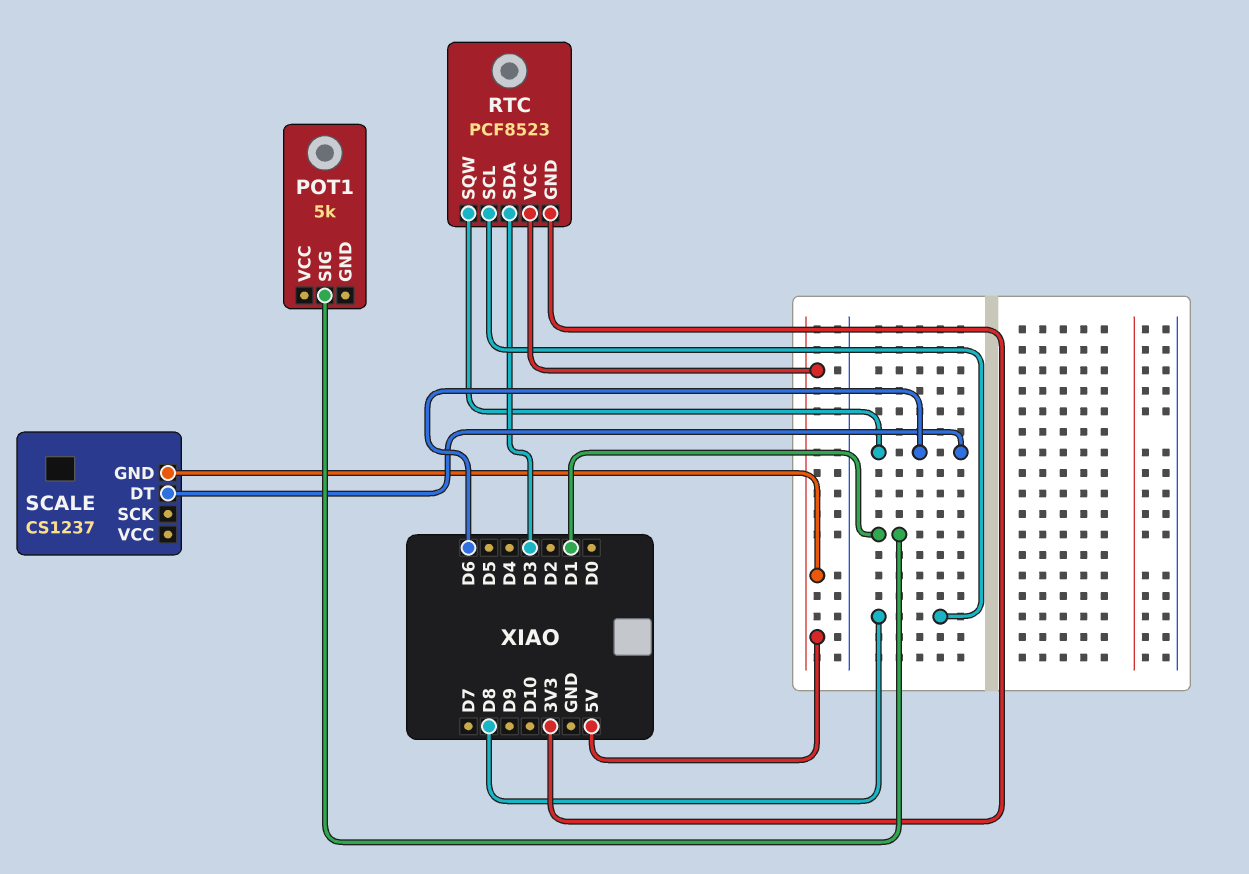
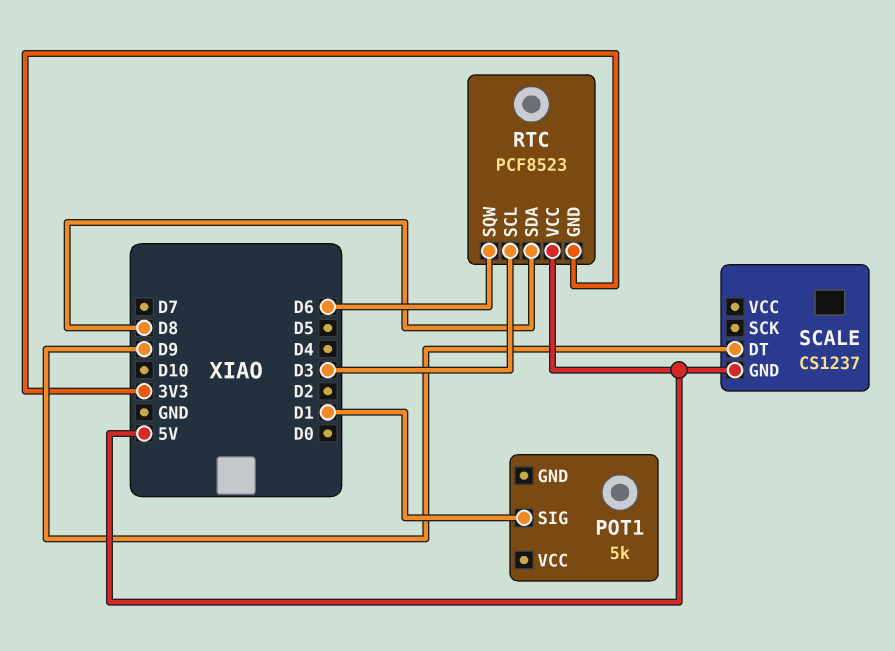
RTC pin SCL: D8 -> D3
RTC pin SDA: D3 -> D8
SCALE pin DT: D6 -> D9

